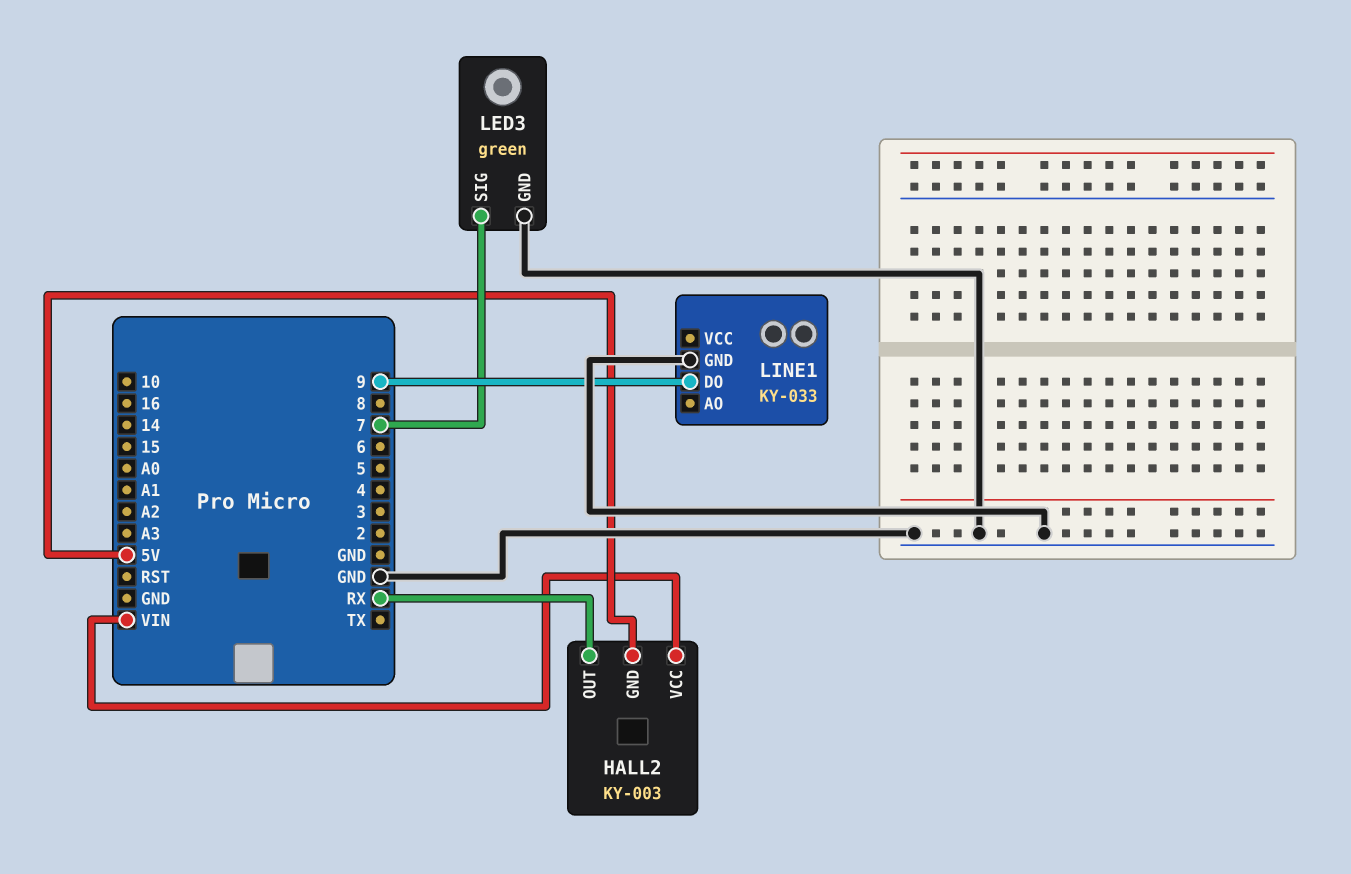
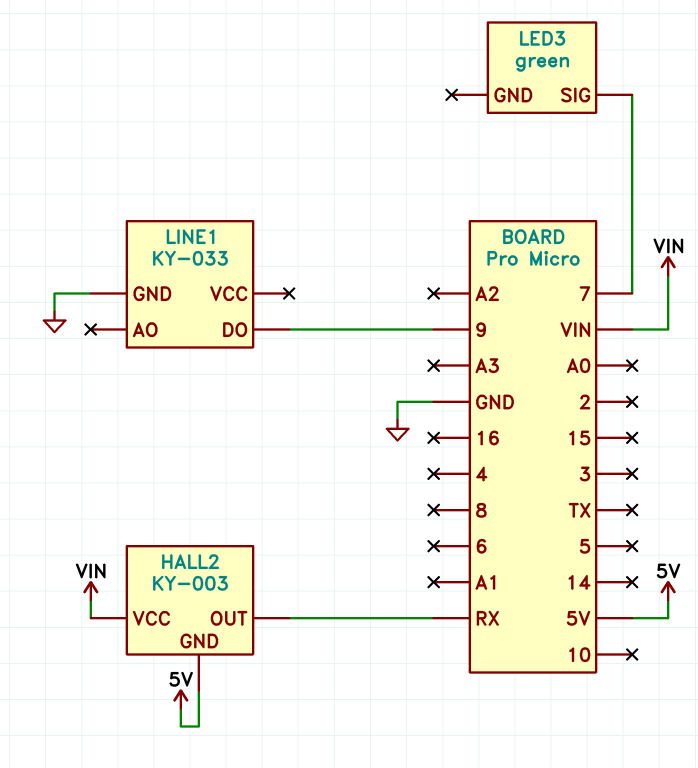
LED3 pin GND: GND -> none

